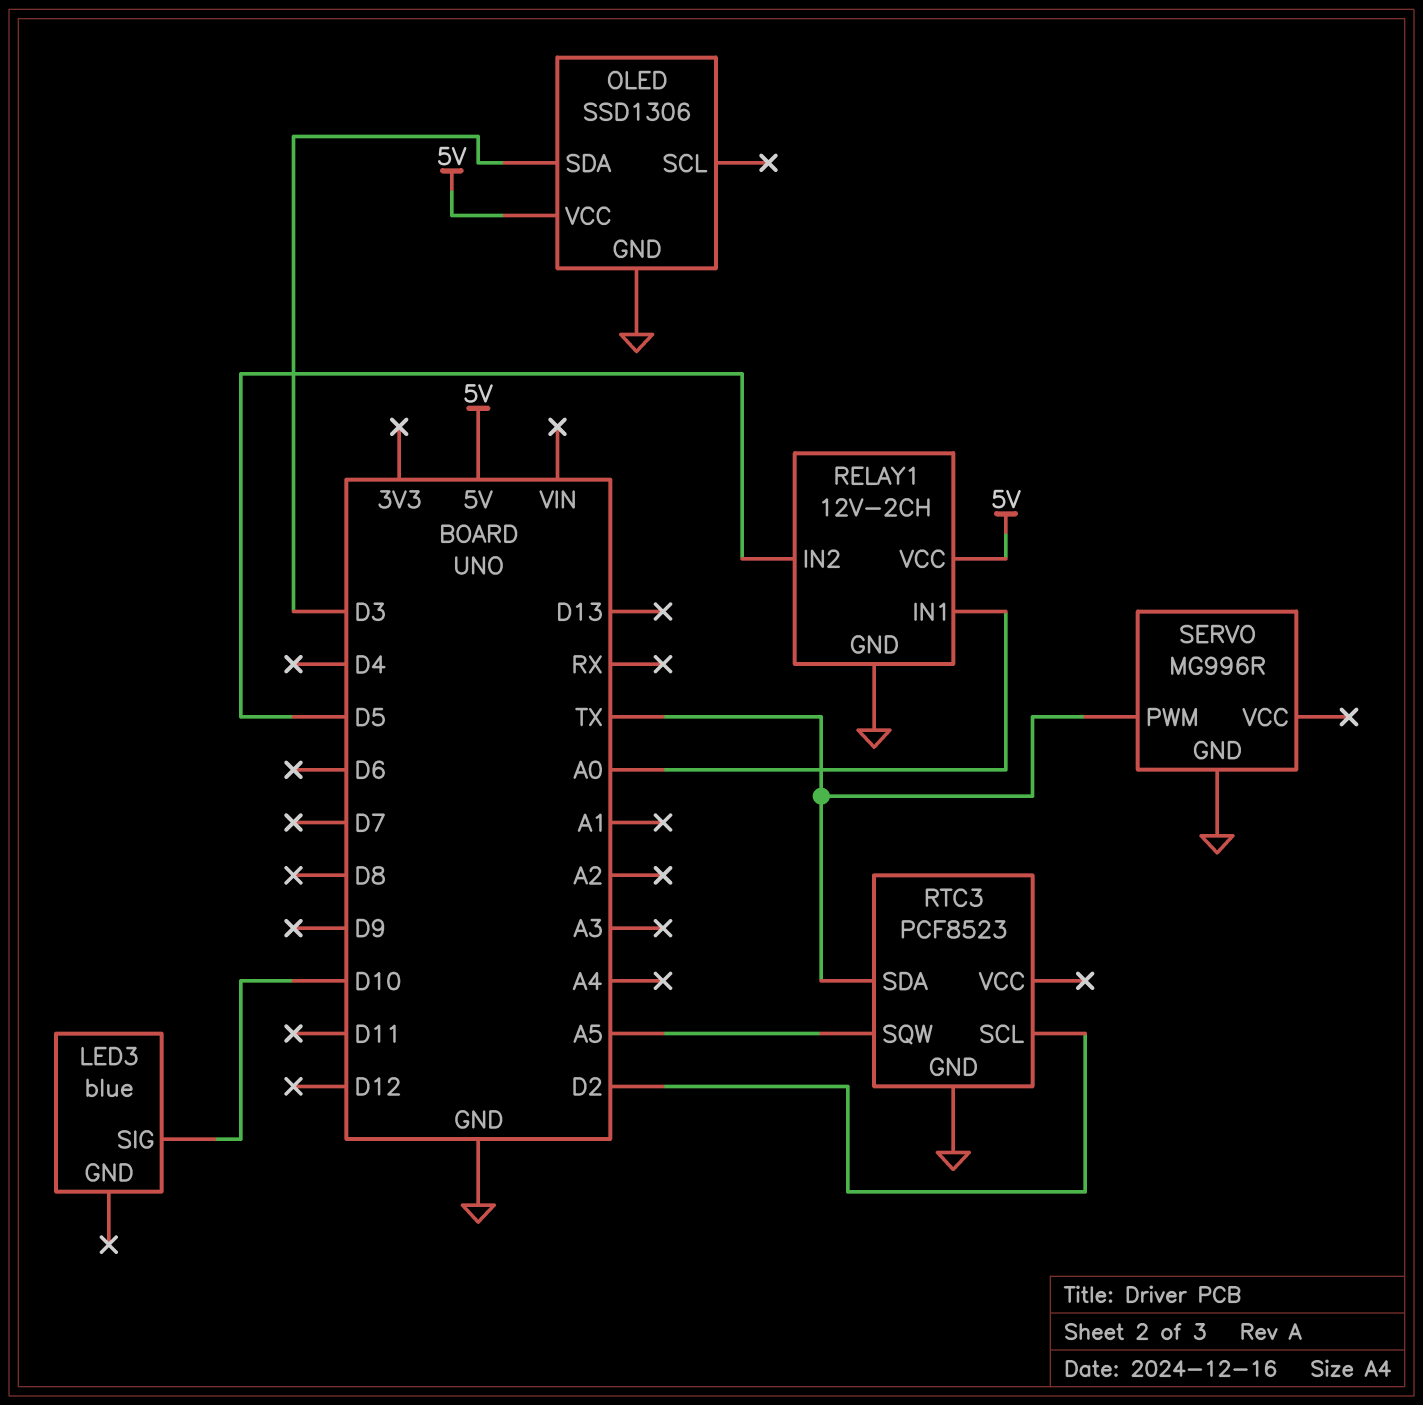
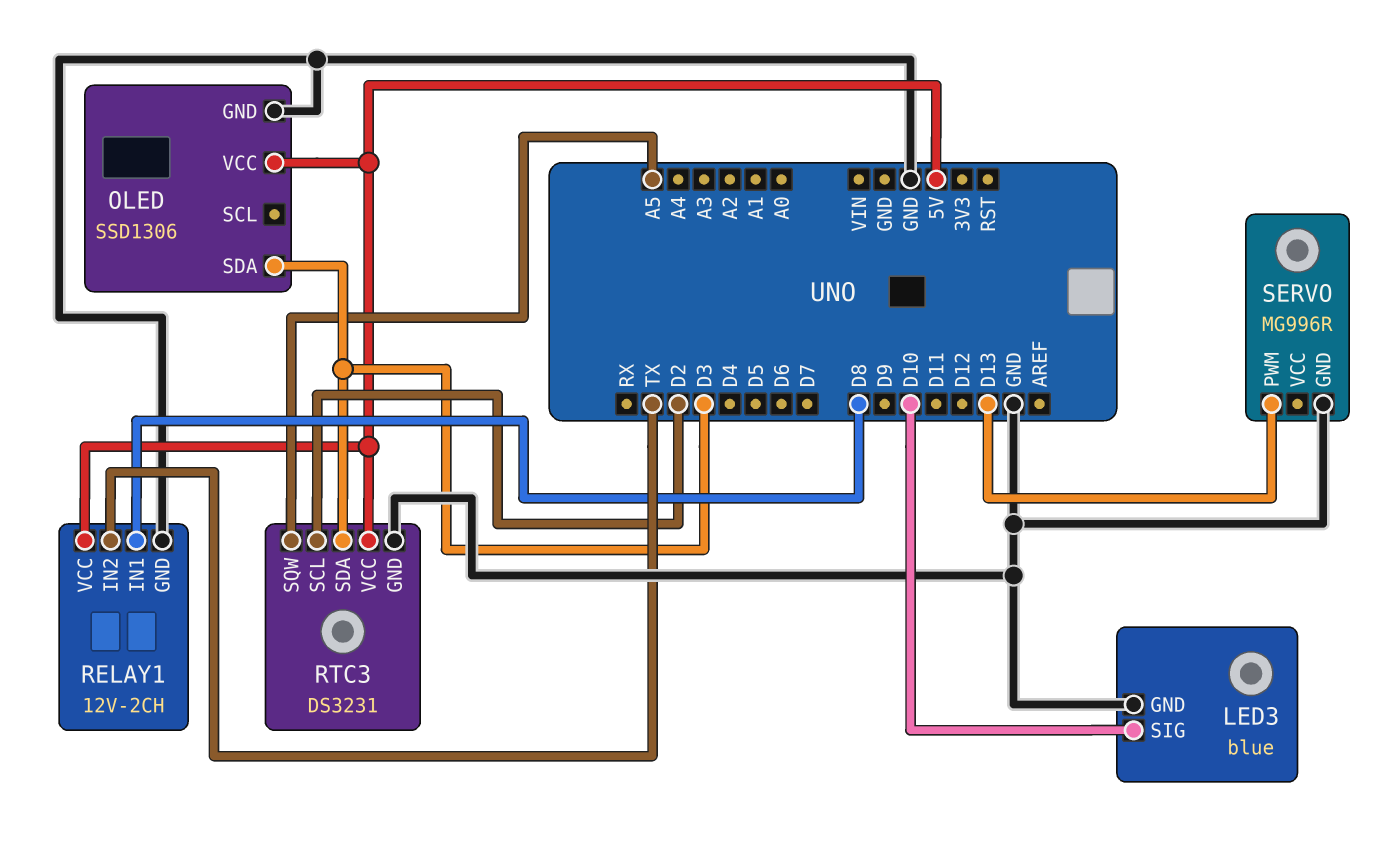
LED3 pin GND: none -> GND
RELAY1 pin IN1: A0 -> D8
RELAY1 pin IN2: D5 -> TX
RTC3: PCF8523 -> DS3231
RTC3 pin SDA: TX -> D3
RTC3 pin VCC: none -> 5V
SERVO pin PWM: TX -> D13

